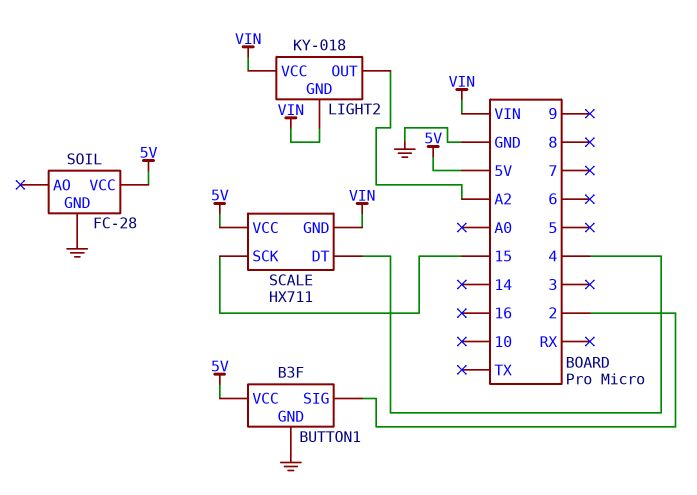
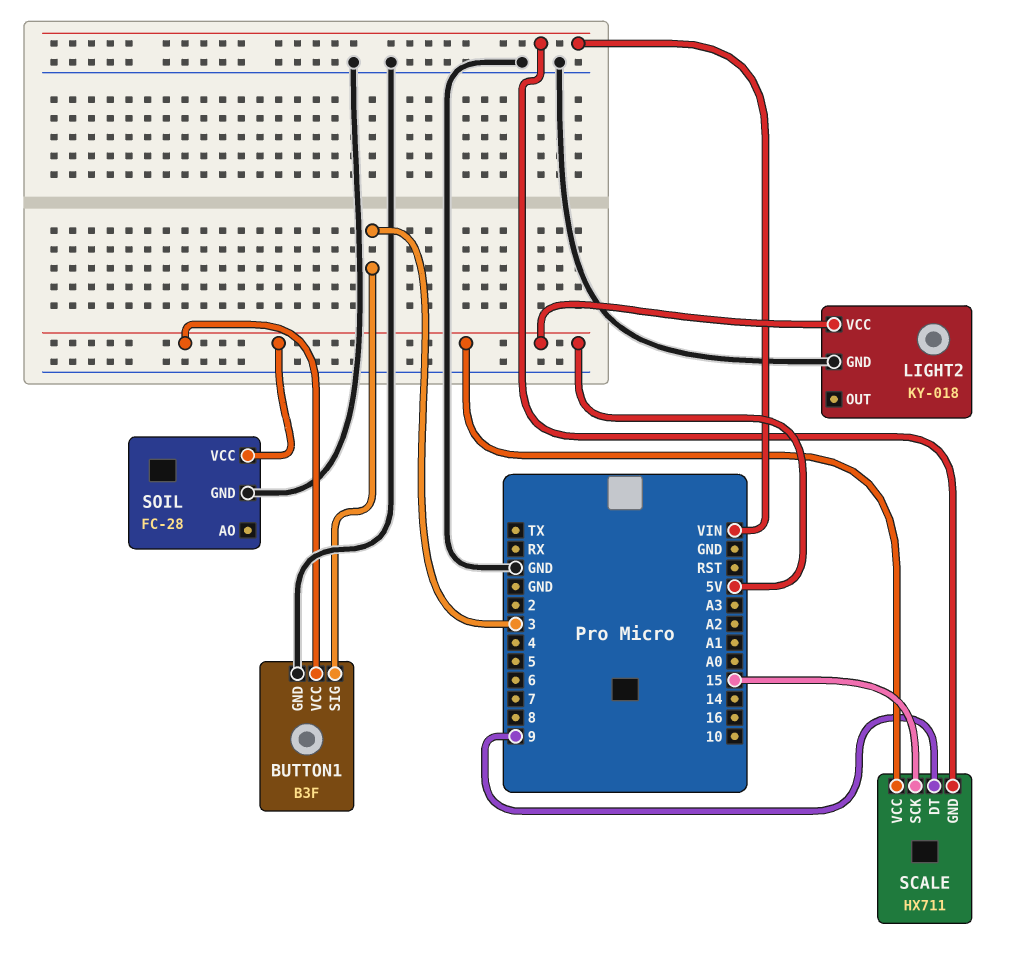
BUTTON1 pin SIG: 2 -> 3
LIGHT2 pin GND: VIN -> GND
LIGHT2 pin OUT: A2 -> none
LIGHT2 pin VCC: VIN -> 5V
SCALE pin DT: 4 -> 9

